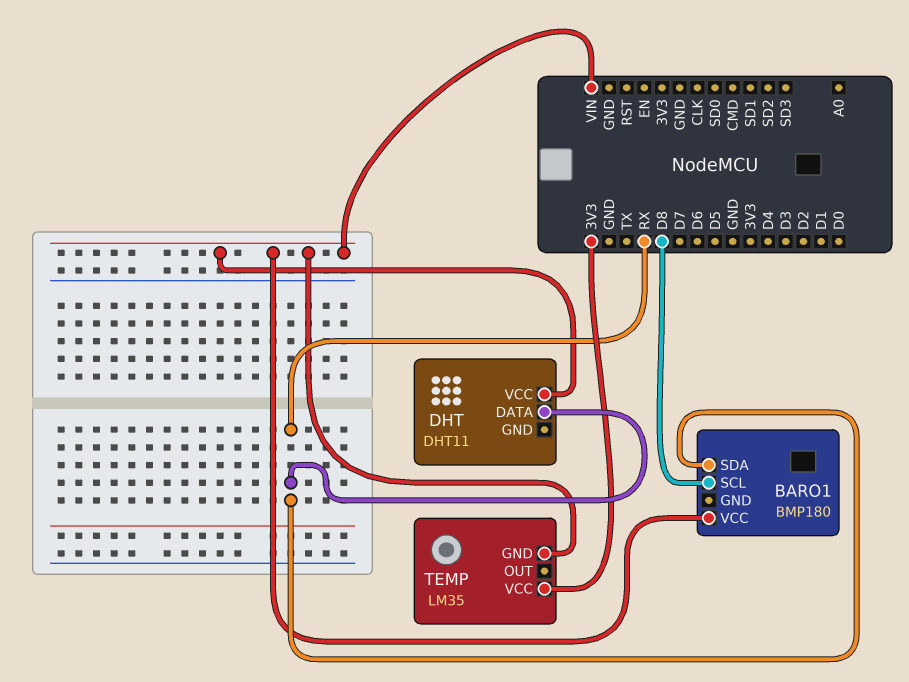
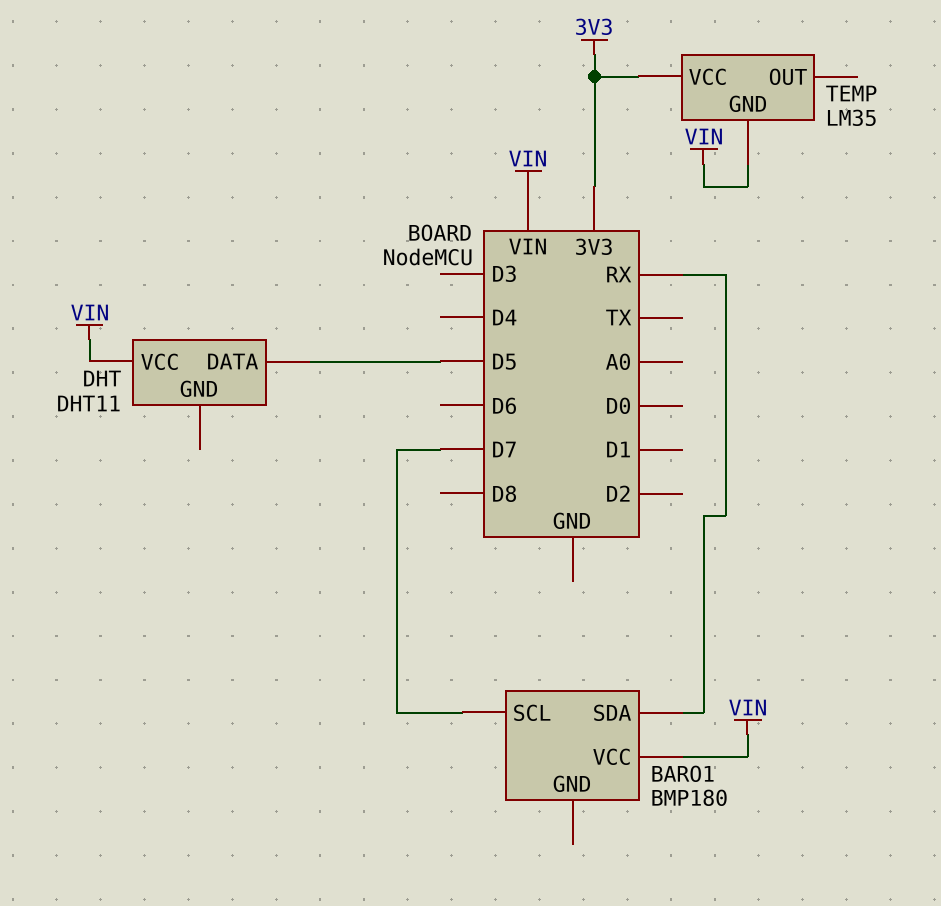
BARO1 pin SCL: D8 -> D7
DHT pin DATA: RX -> D5

